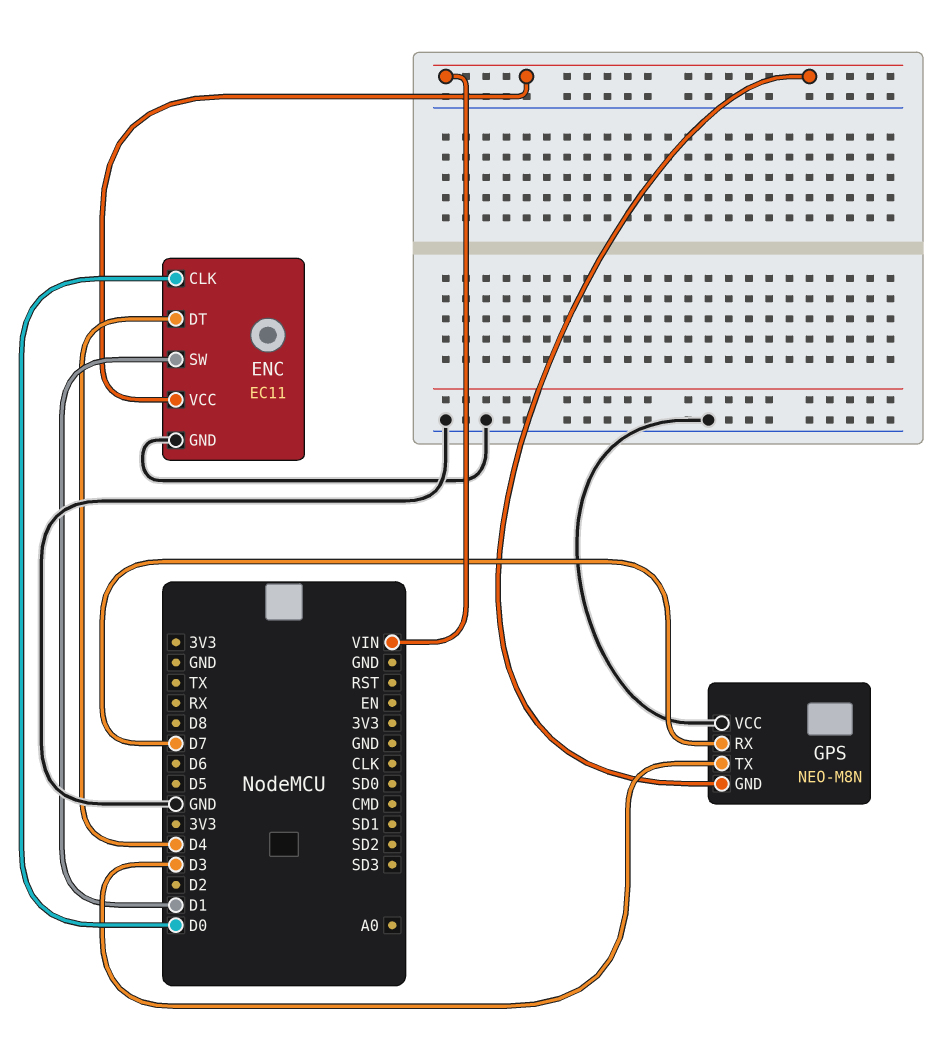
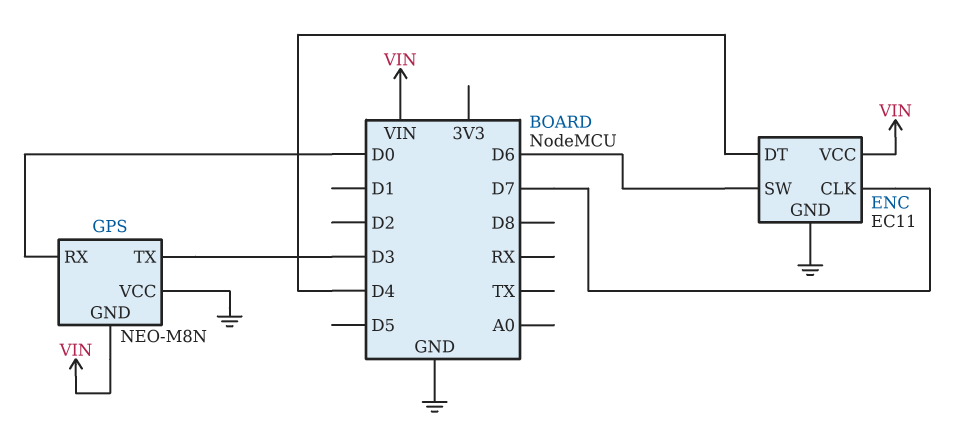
ENC pin CLK: D0 -> D7
ENC pin SW: D1 -> D6
GPS pin RX: D7 -> D0

